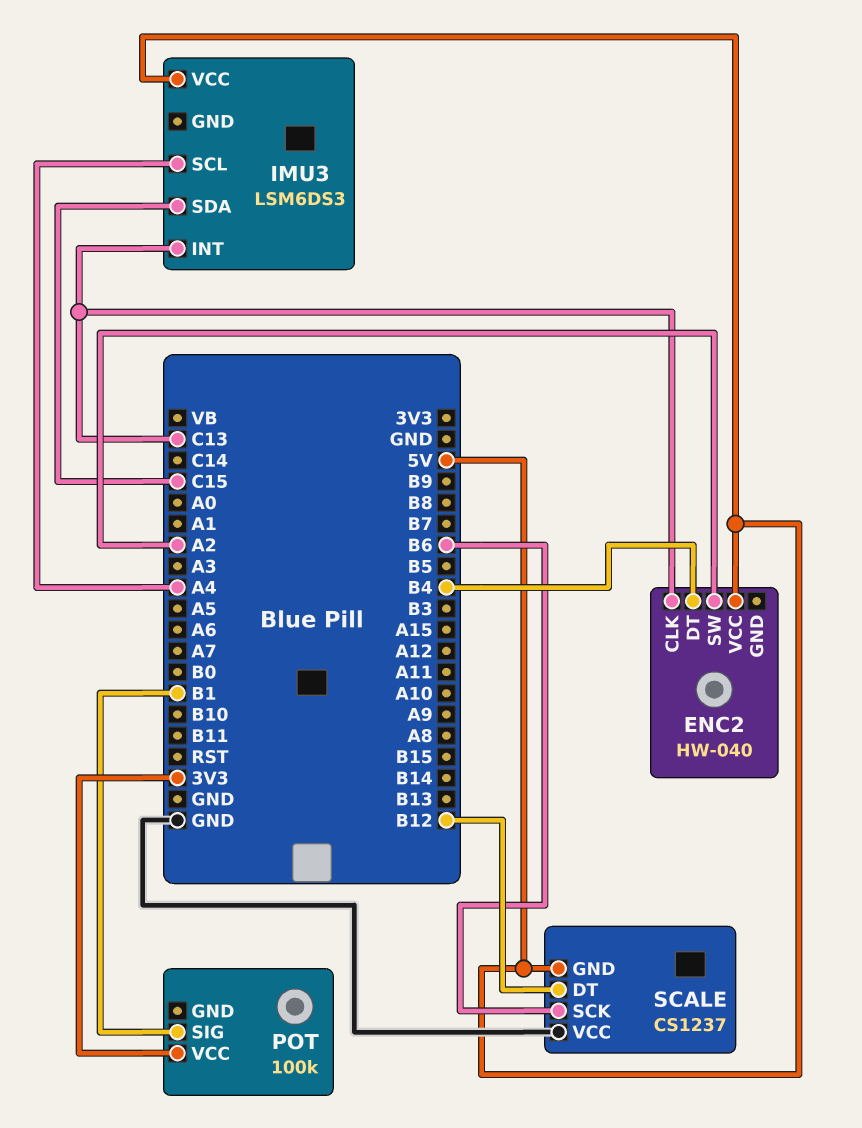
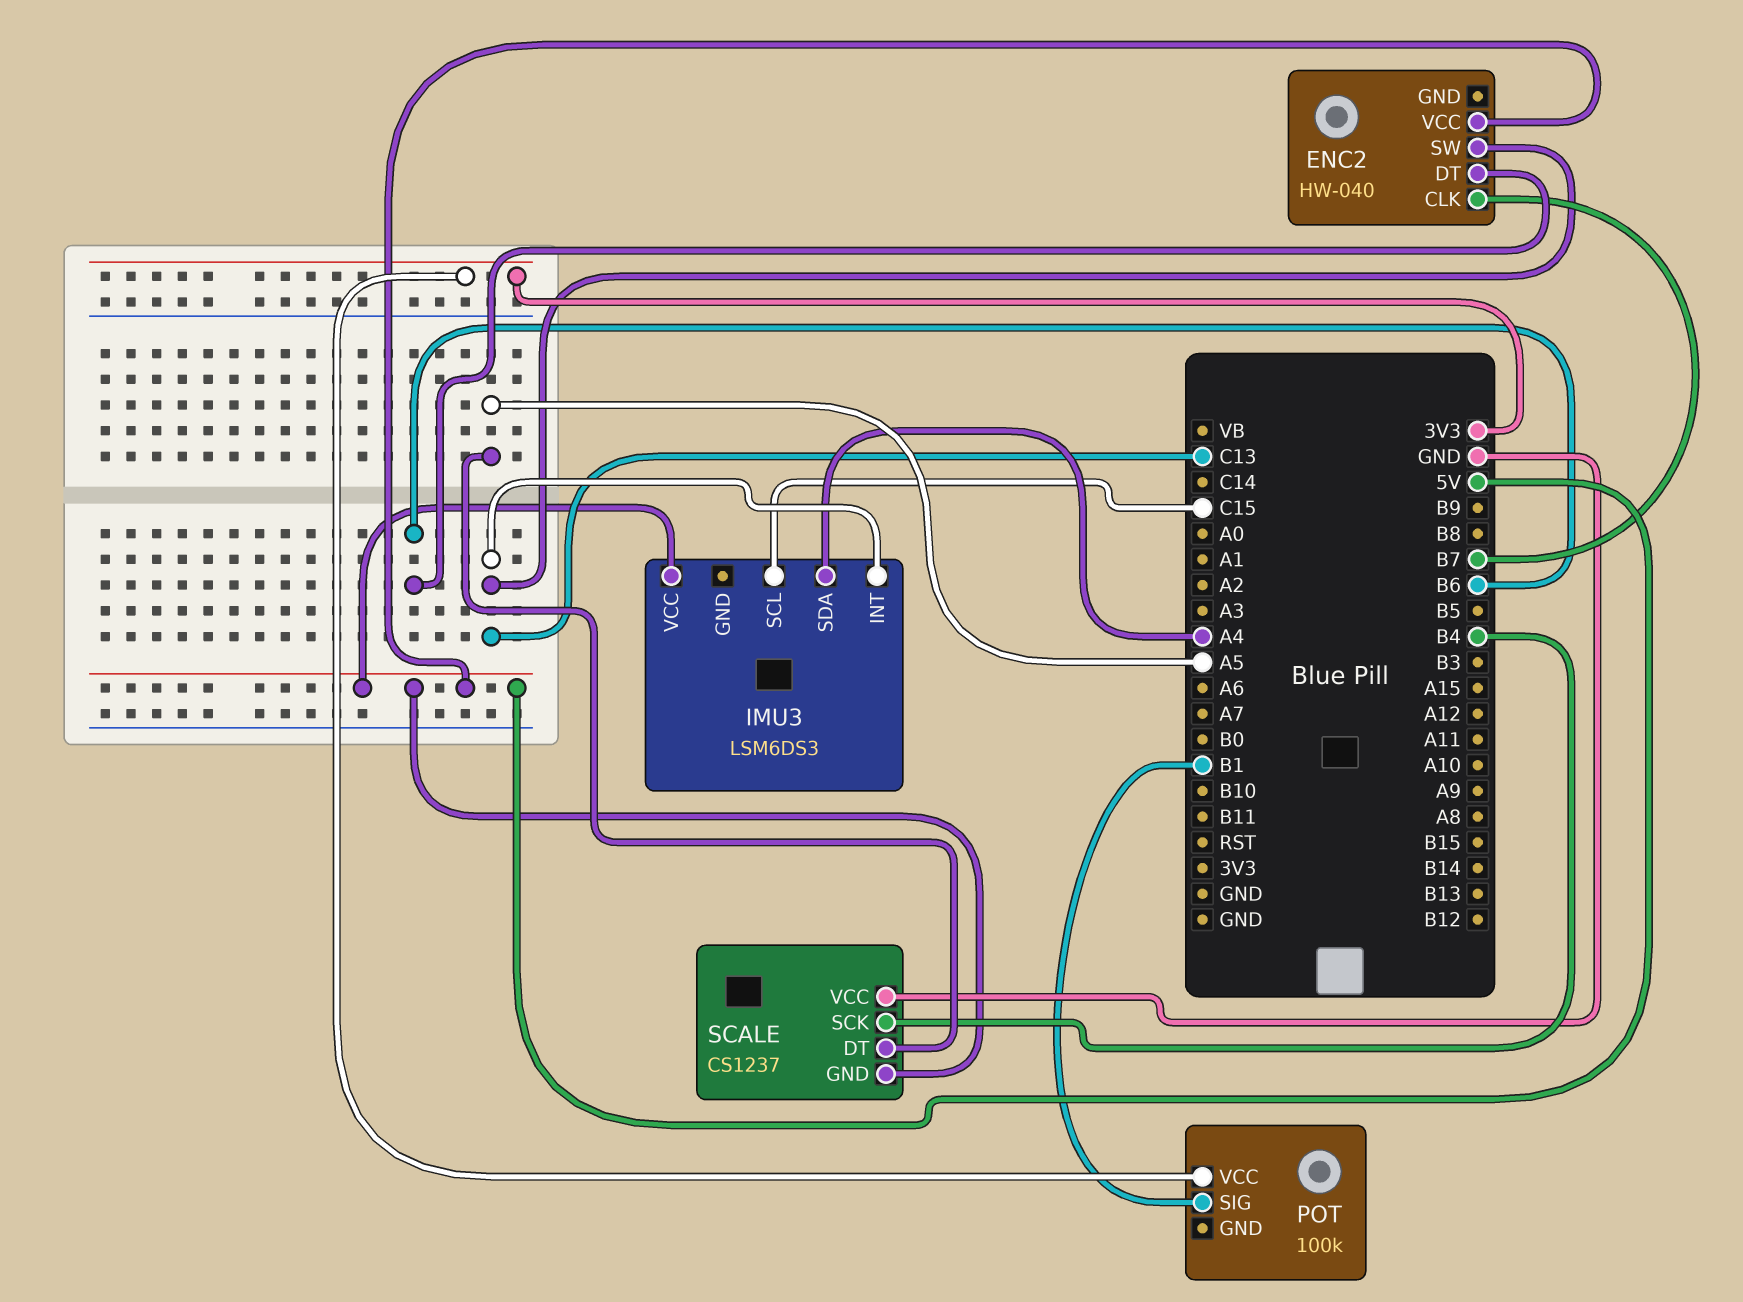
ENC2 pin CLK: C13 -> B7
ENC2 pin DT: B4 -> B6
ENC2 pin SW: A2 -> C13
IMU3 pin SCL: A4 -> C15
IMU3 pin SDA: C15 -> A4
SCALE pin DT: B12 -> A5
SCALE pin SCK: B6 -> B4

